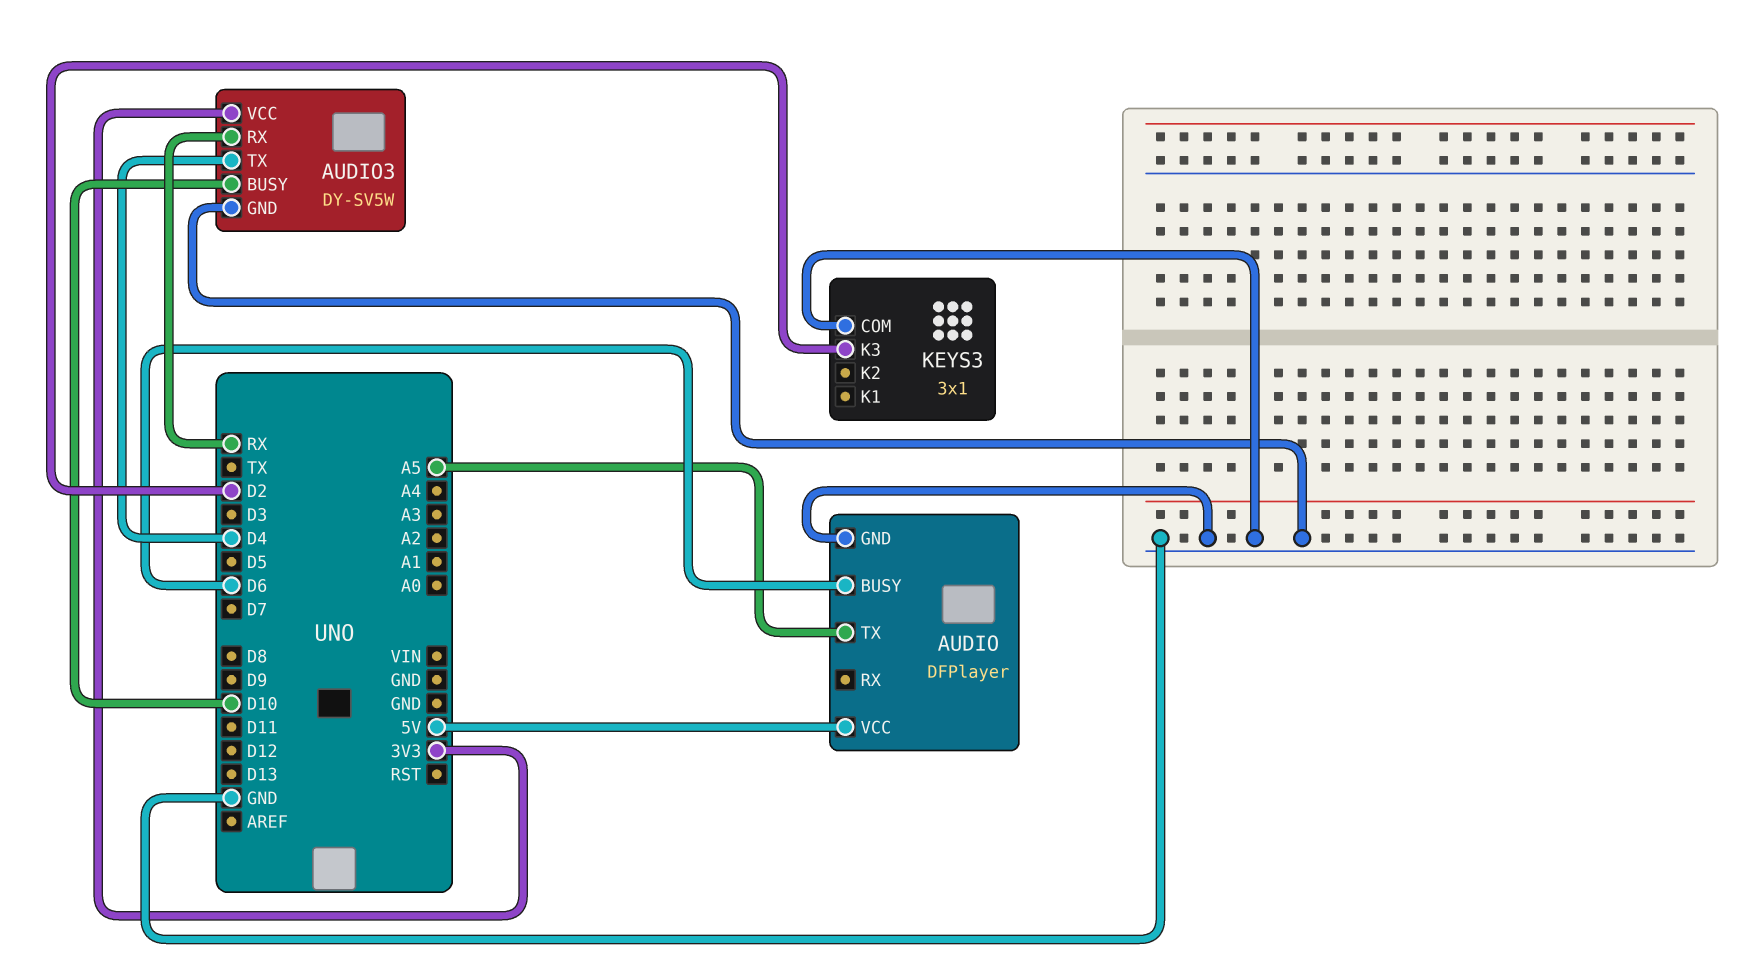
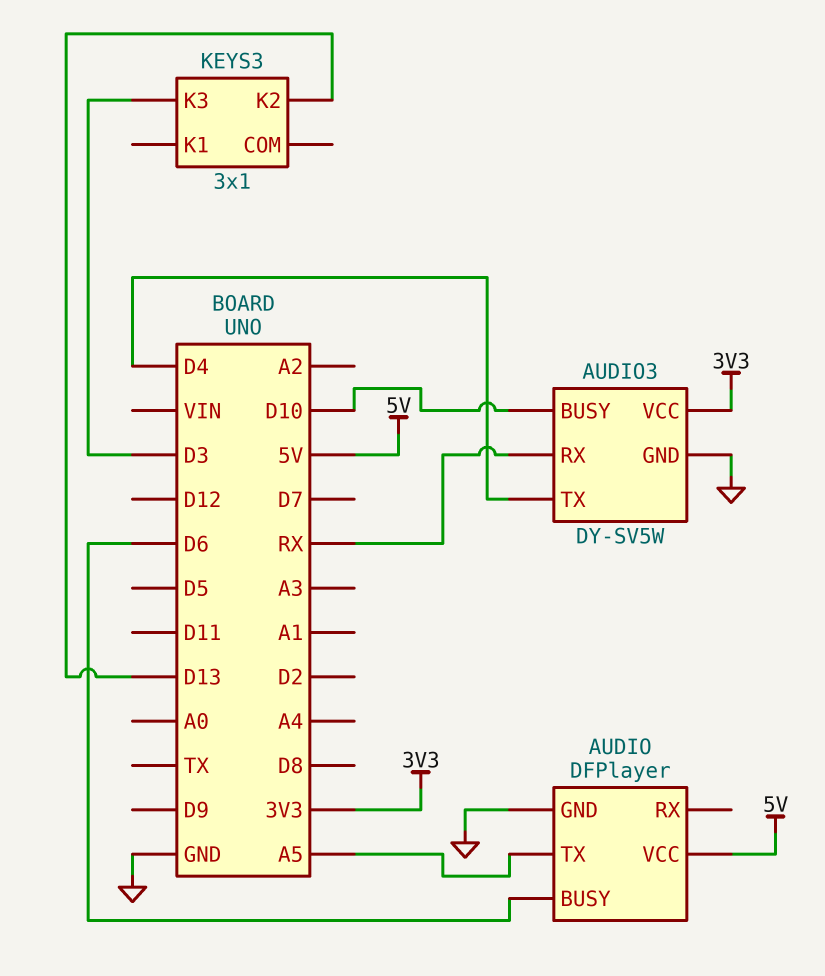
KEYS3 pin COM: GND -> none
KEYS3 pin K2: none -> D13
KEYS3 pin K3: D2 -> D3

